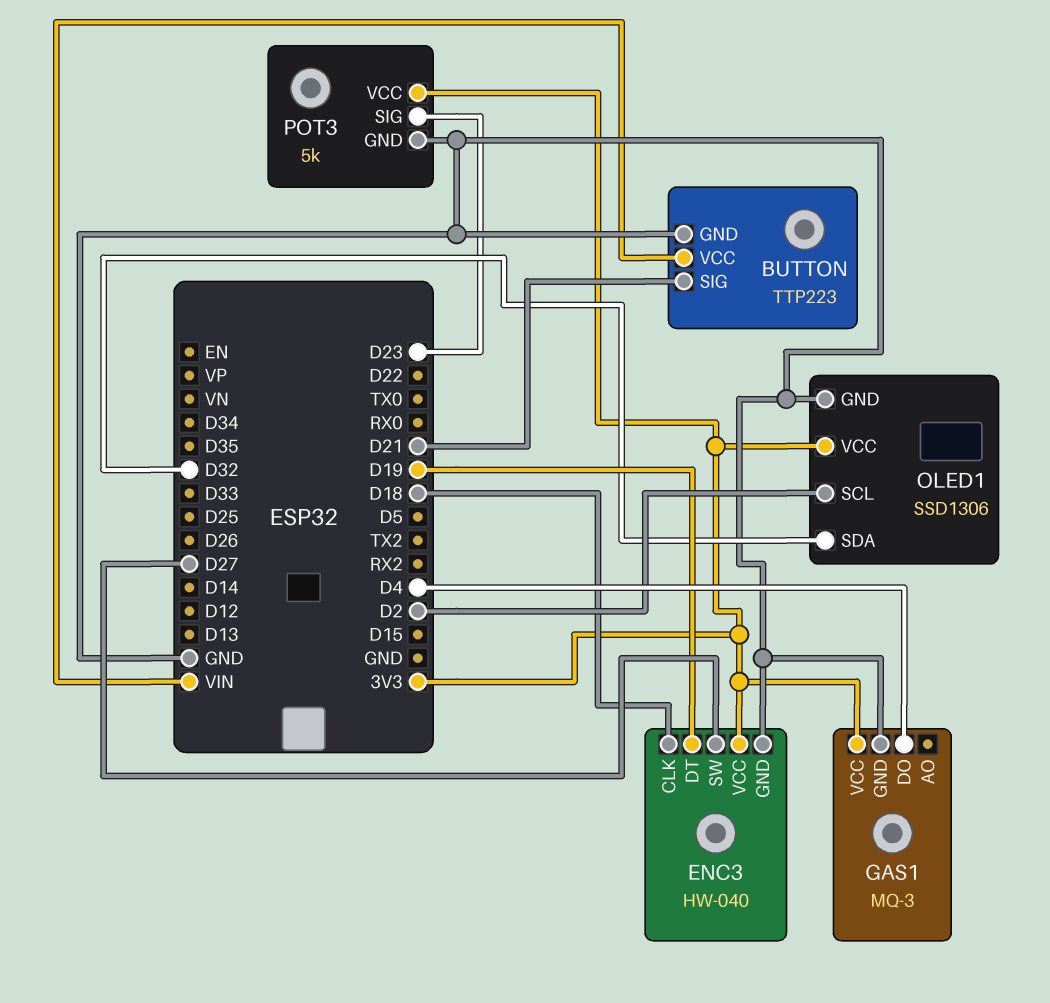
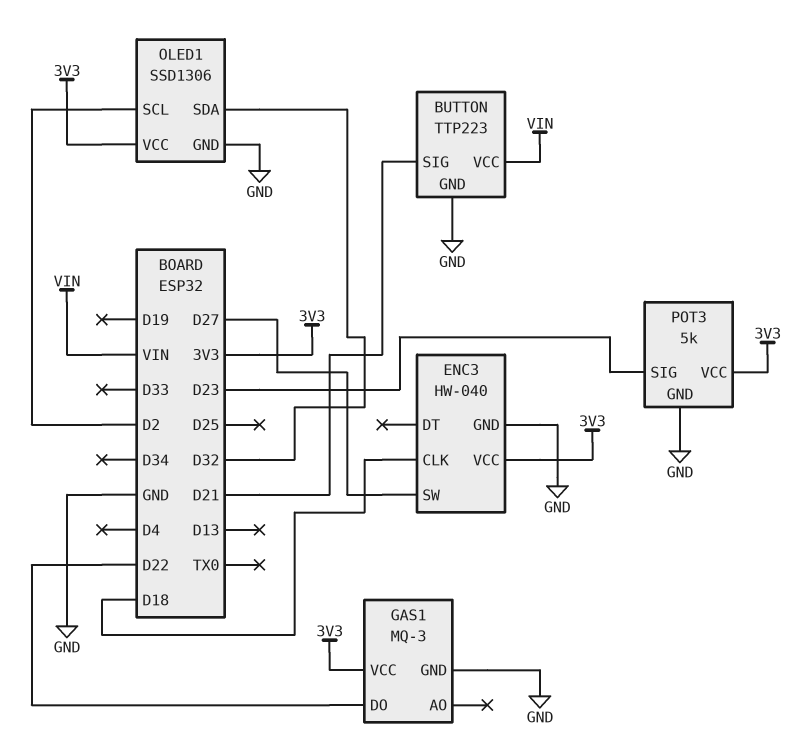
ENC3 pin DT: D19 -> none
GAS1 pin DO: D4 -> D22

